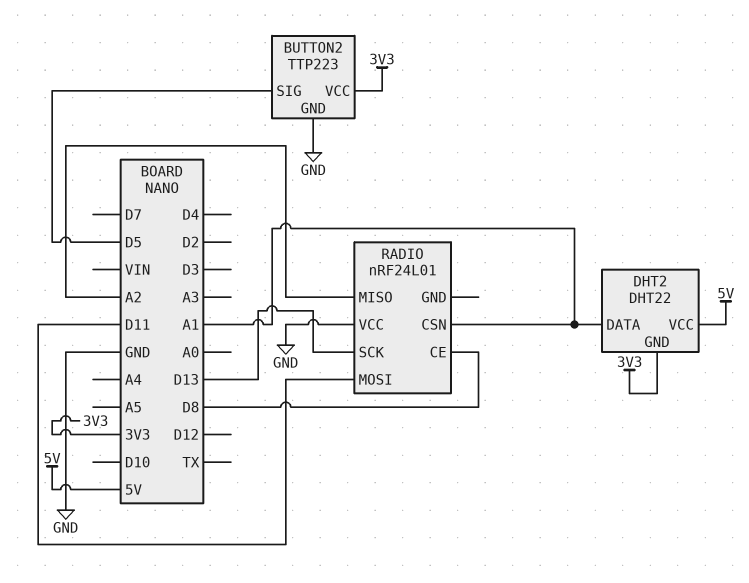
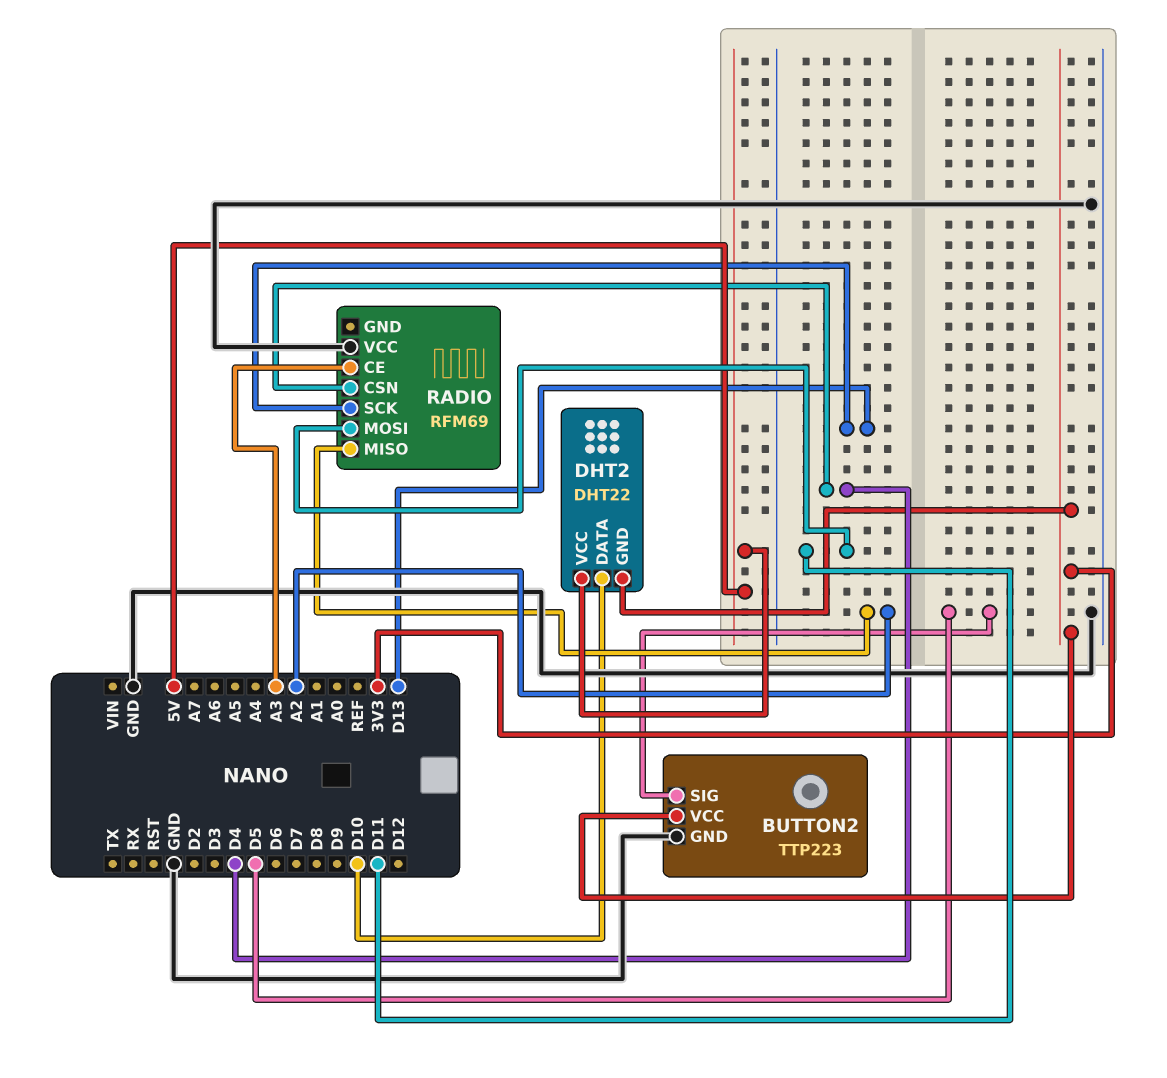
DHT2 pin DATA: A1 -> D10
RADIO: nRF24L01 -> RFM69
RADIO pin CE: D8 -> A3
RADIO pin CSN: A1 -> D4

